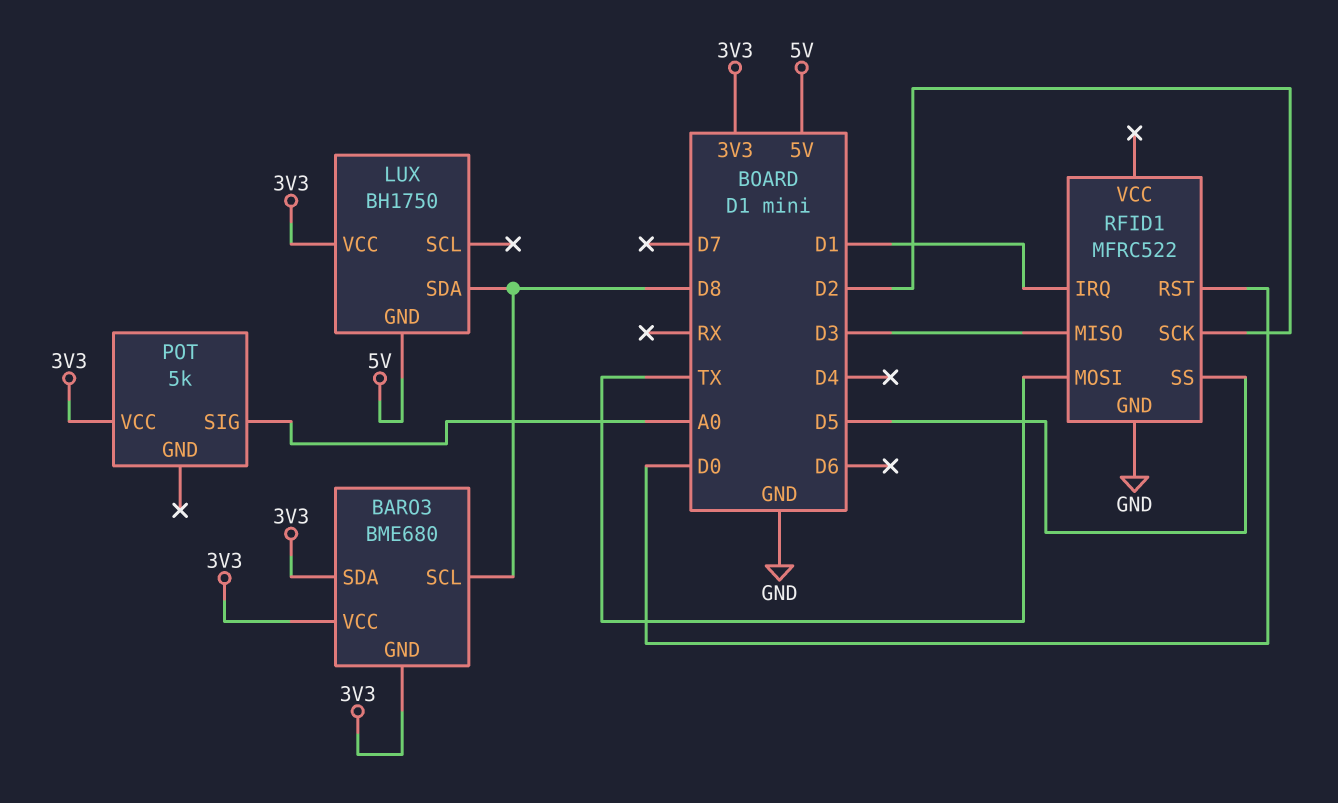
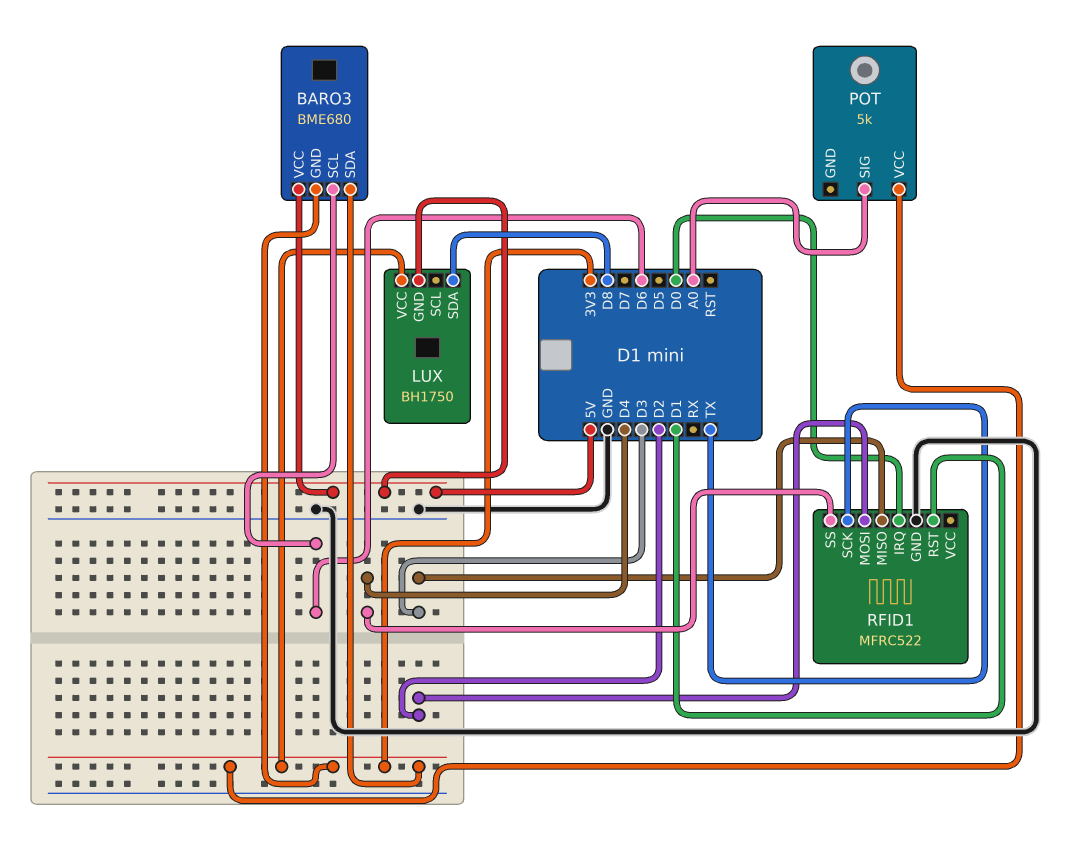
BARO3 pin SCL: D8 -> D6
BARO3 pin VCC: 3V3 -> 5V
RFID1 pin IRQ: D1 -> D0
RFID1 pin MOSI: TX -> D2
RFID1 pin RST: D0 -> D1
RFID1 pin SCK: D2 -> TX
RFID1 pin SS: D5 -> D4

